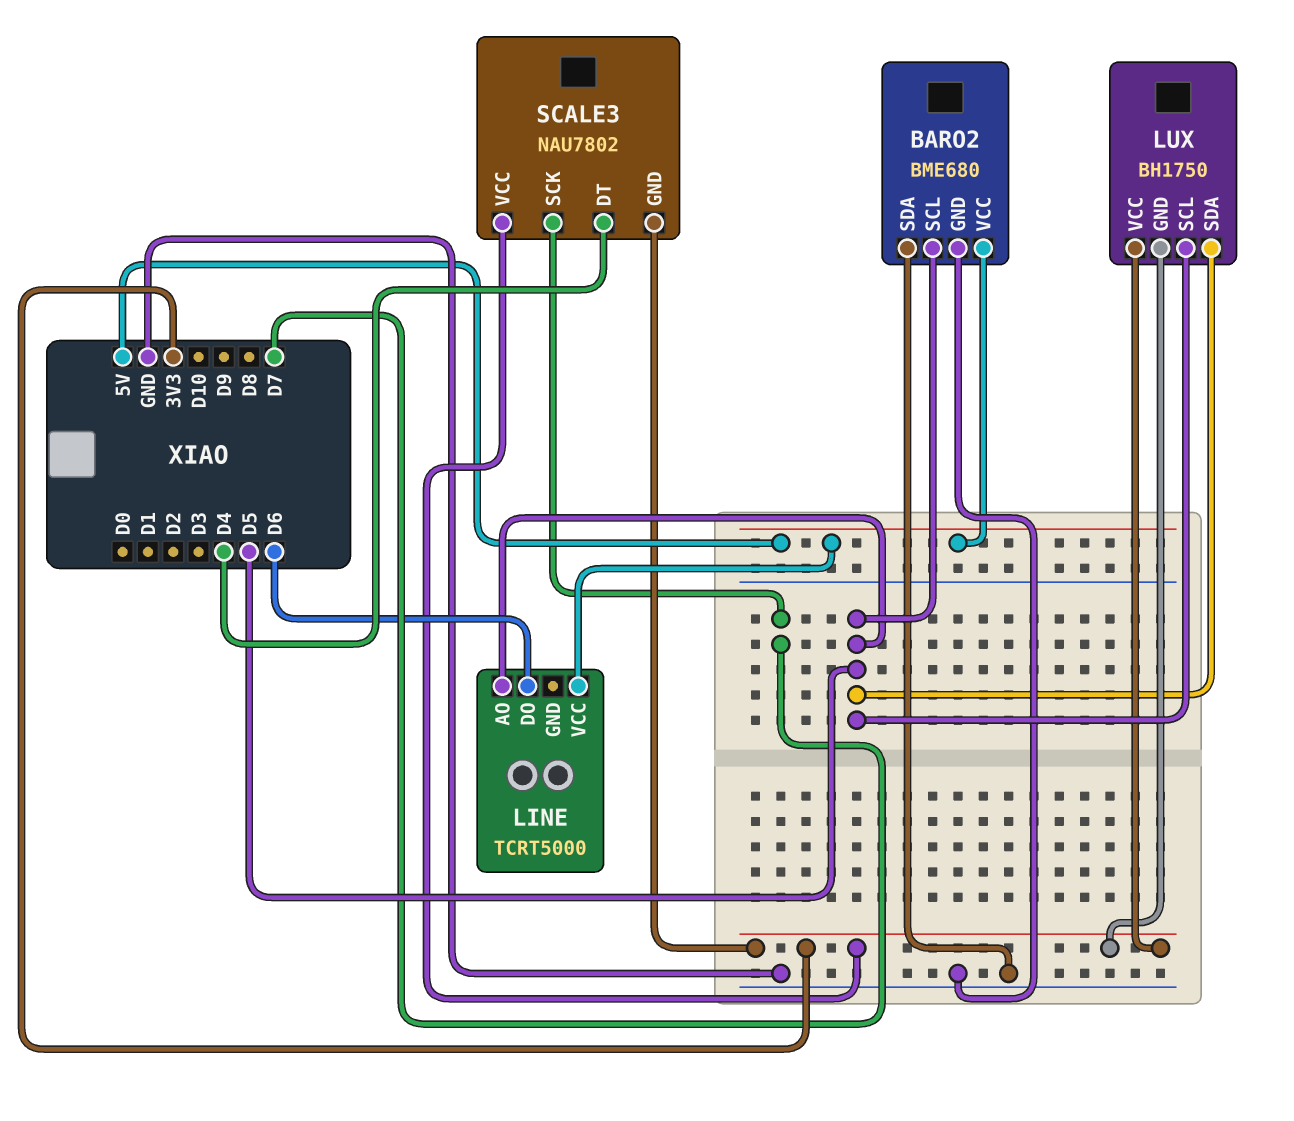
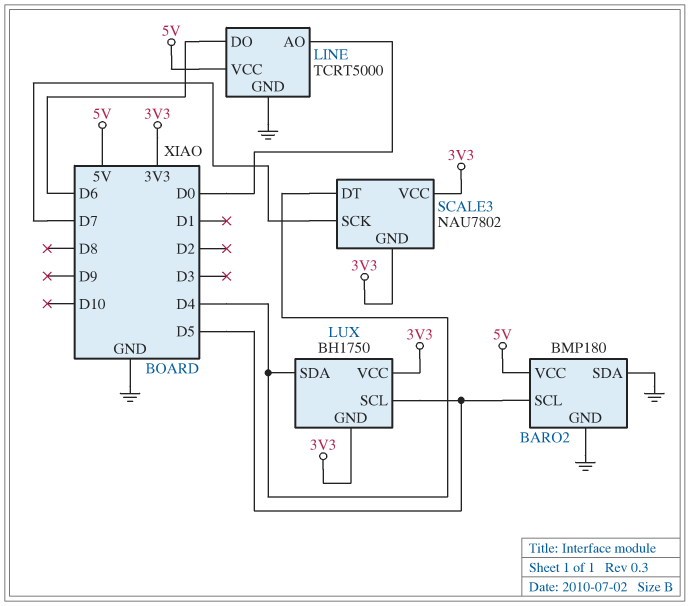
BARO2: BME680 -> BMP180
LINE pin AO: D5 -> D0
LINE pin GND: none -> GND
LUX pin SDA: D5 -> D4

